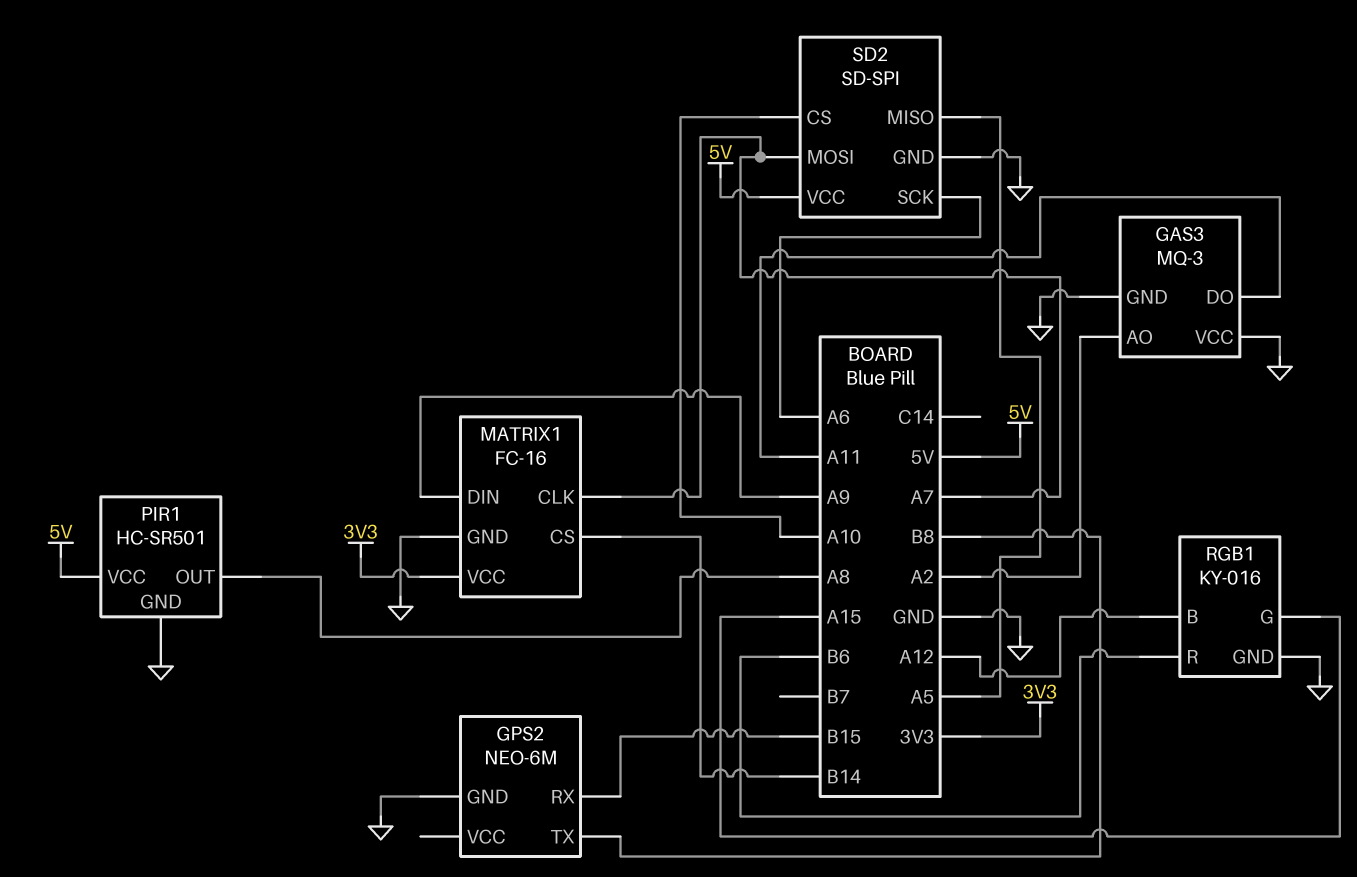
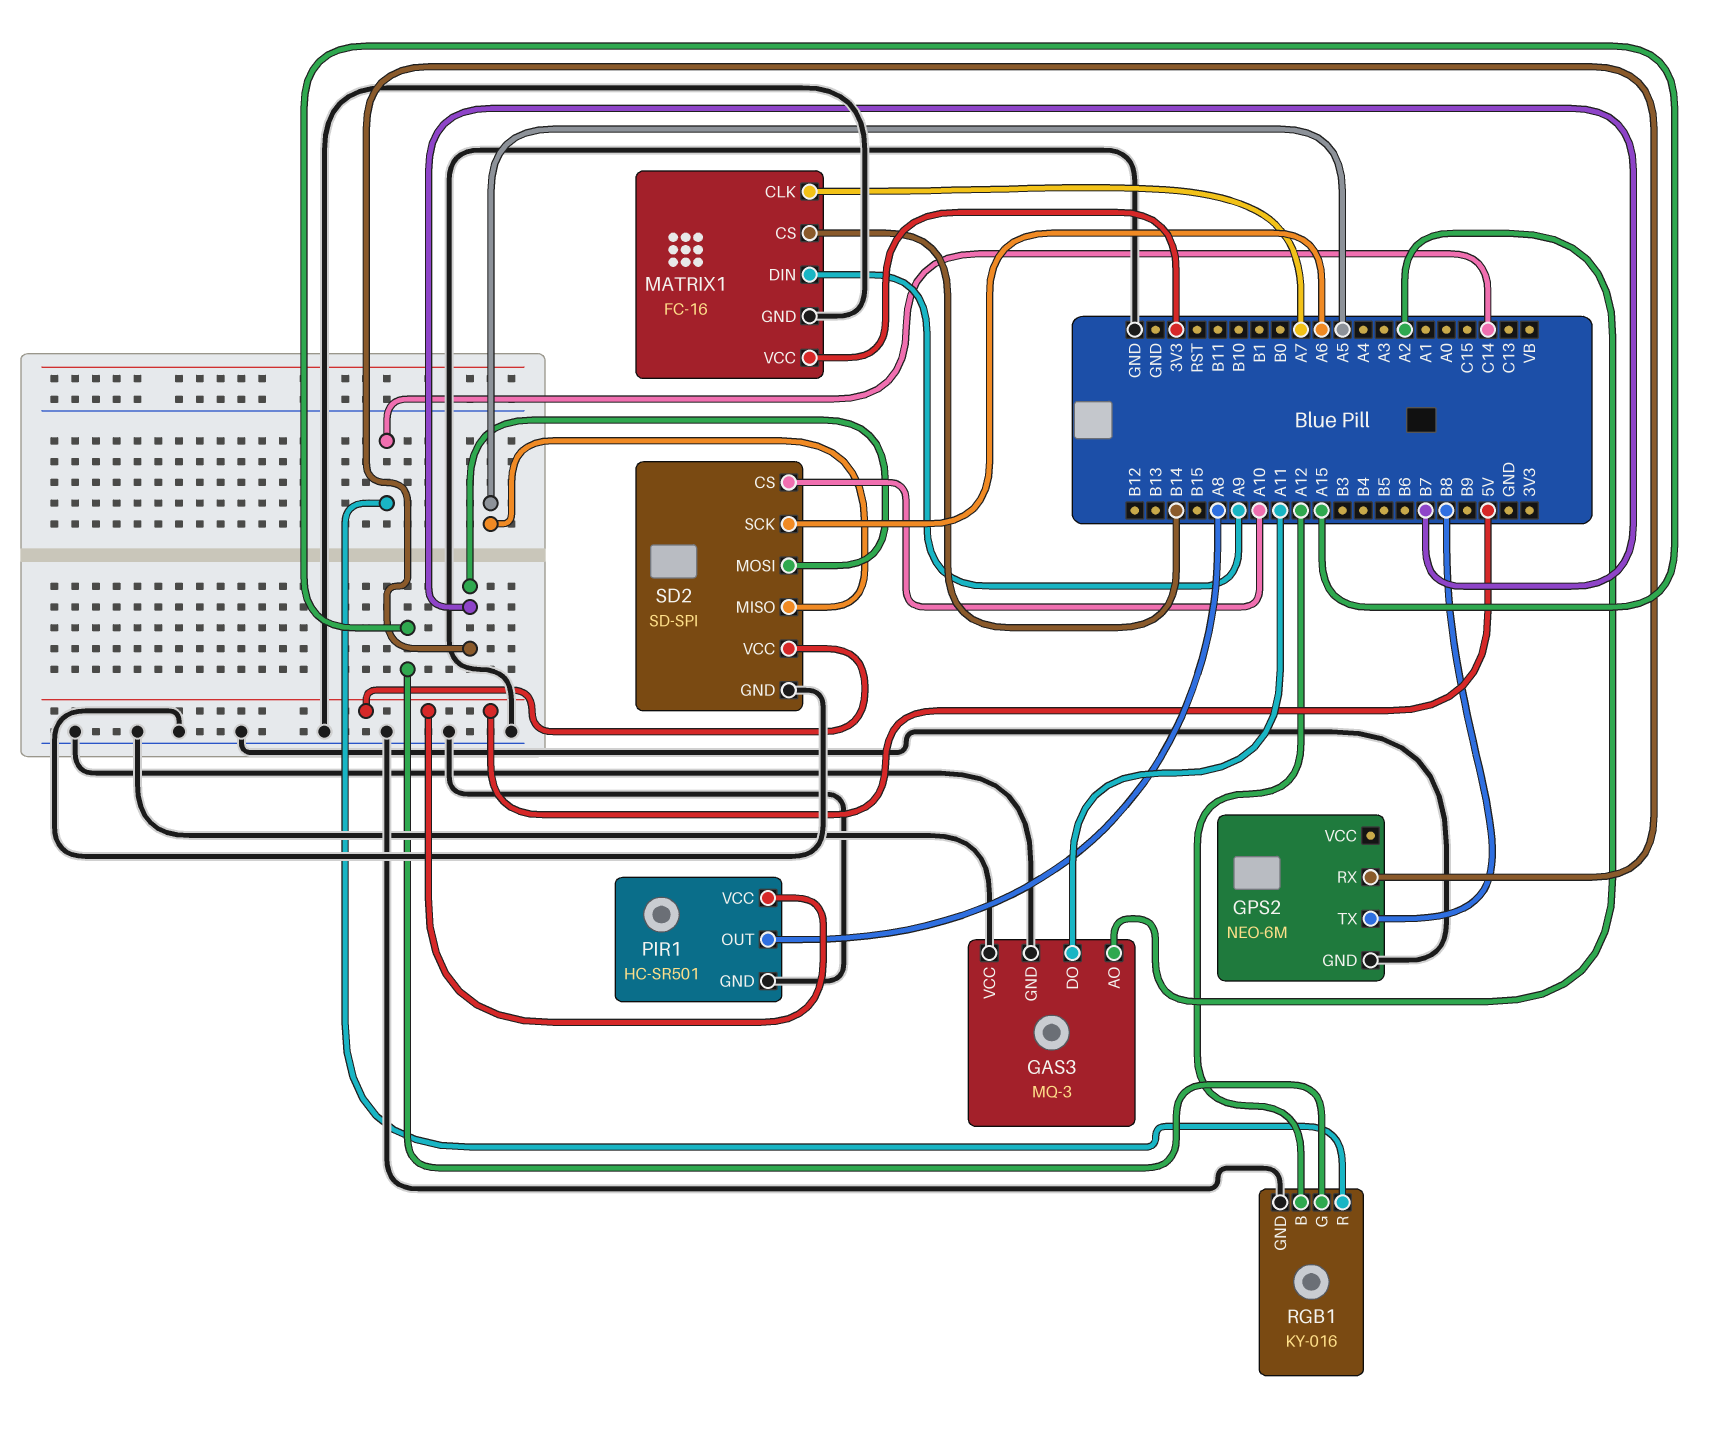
GPS2 pin RX: B15 -> B7
RGB1 pin R: B6 -> C14
SD2 pin MOSI: A7 -> B7

